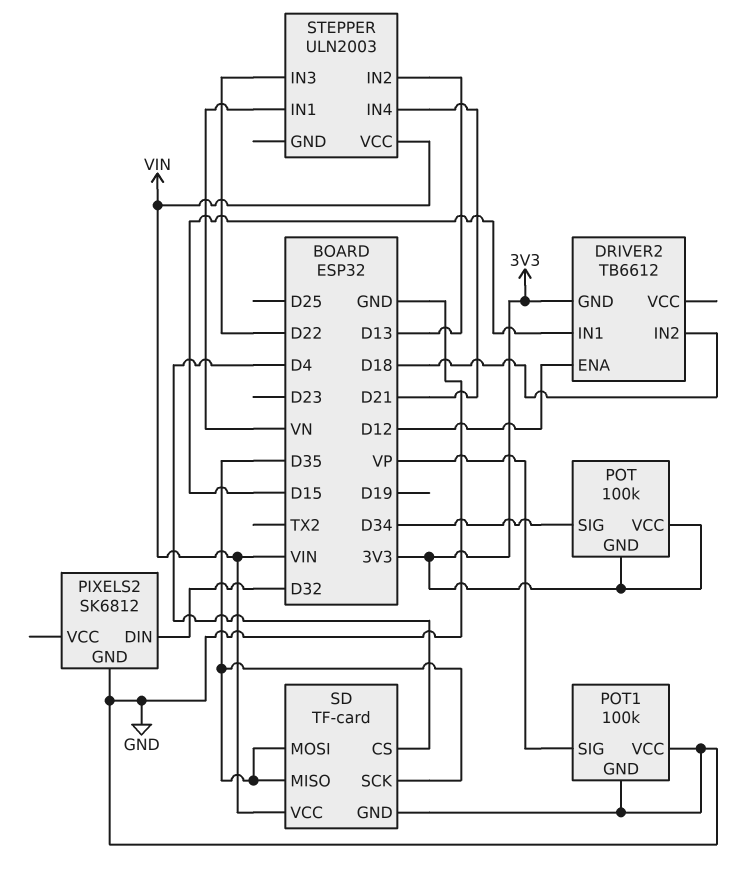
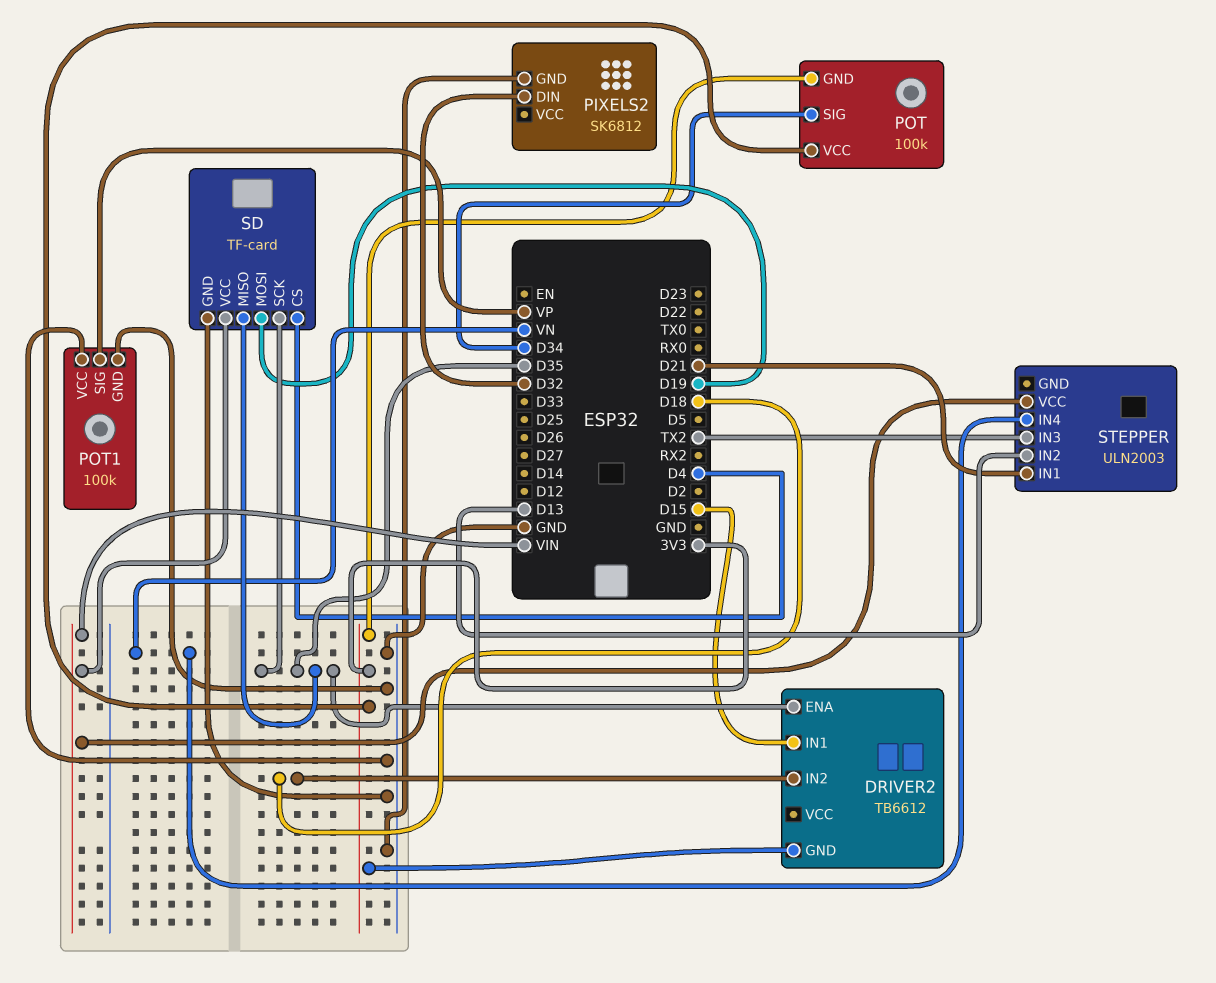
DRIVER2 pin ENA: D12 -> D35
SD pin MOSI: D35 -> D19
STEPPER pin IN1: VN -> D21
STEPPER pin IN3: D22 -> TX2
STEPPER pin IN4: D21 -> VN

